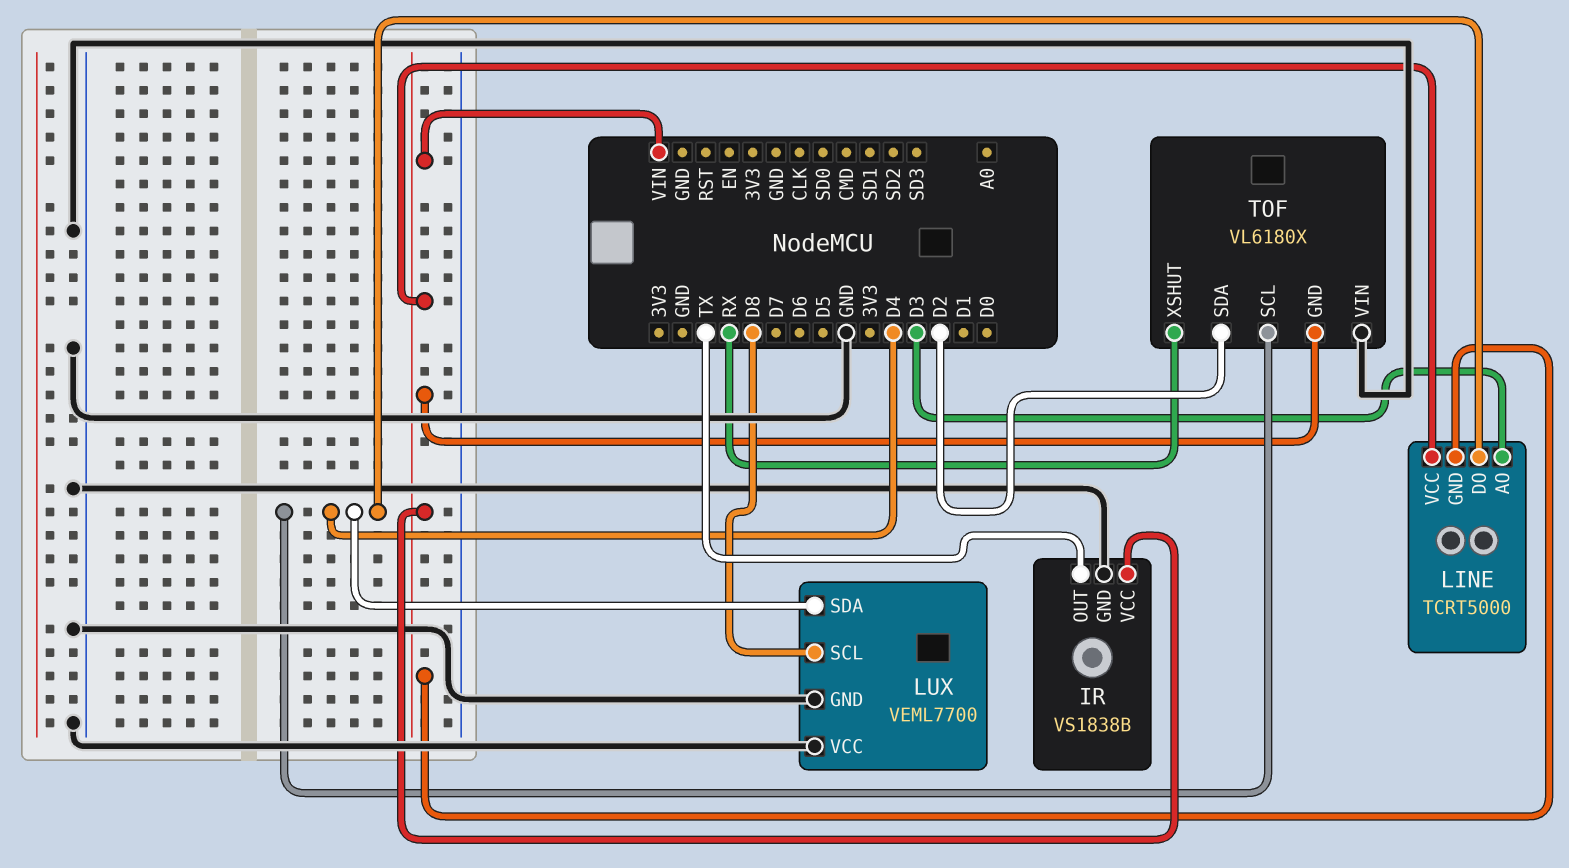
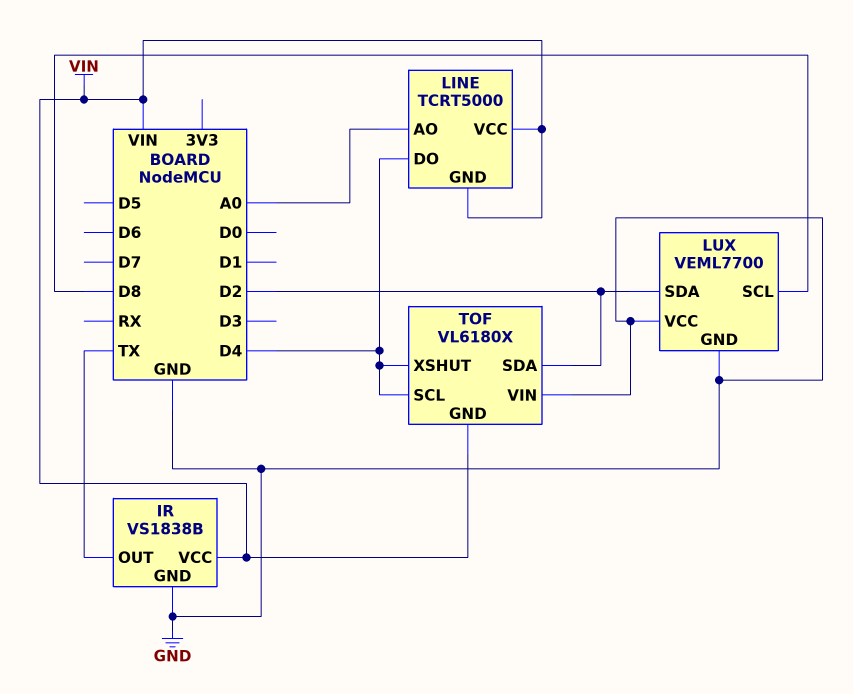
LINE pin AO: D3 -> A0
LUX pin SDA: D4 -> D2
TOF pin XSHUT: RX -> D4

